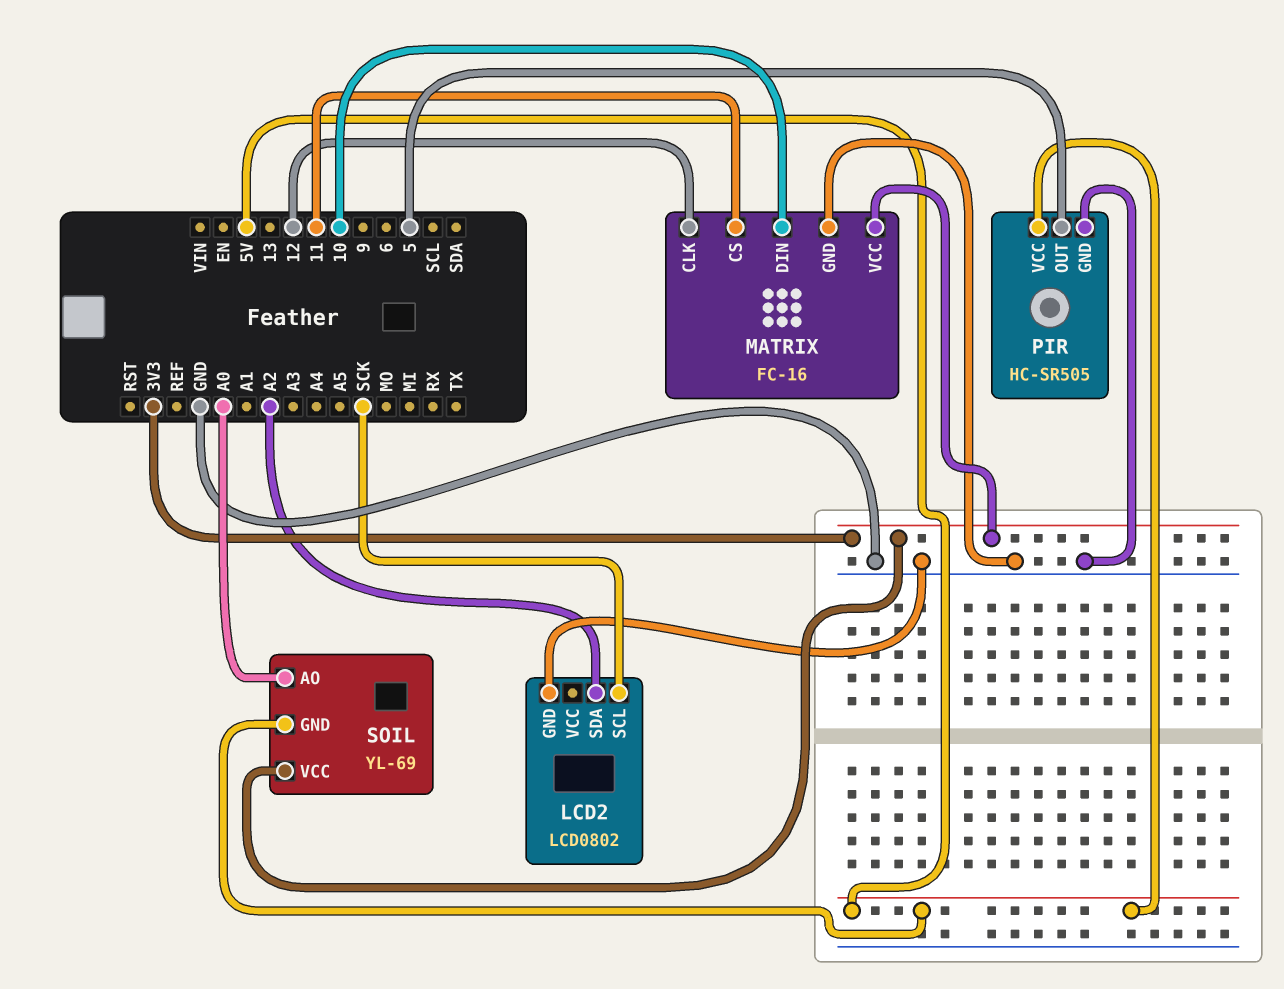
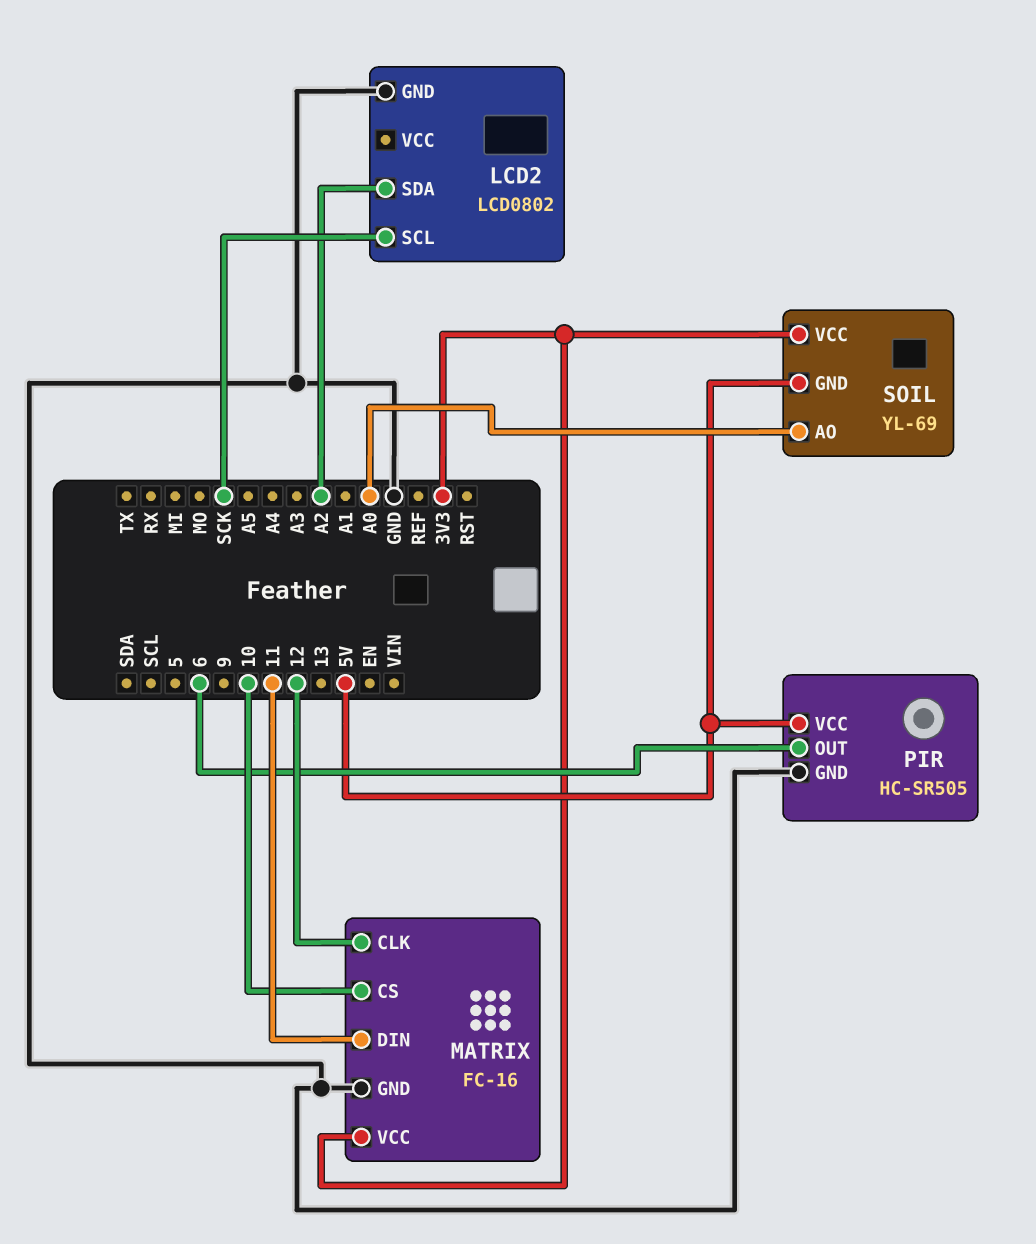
MATRIX pin CS: 11 -> 10
MATRIX pin DIN: 10 -> 11
PIR pin OUT: 5 -> 6

